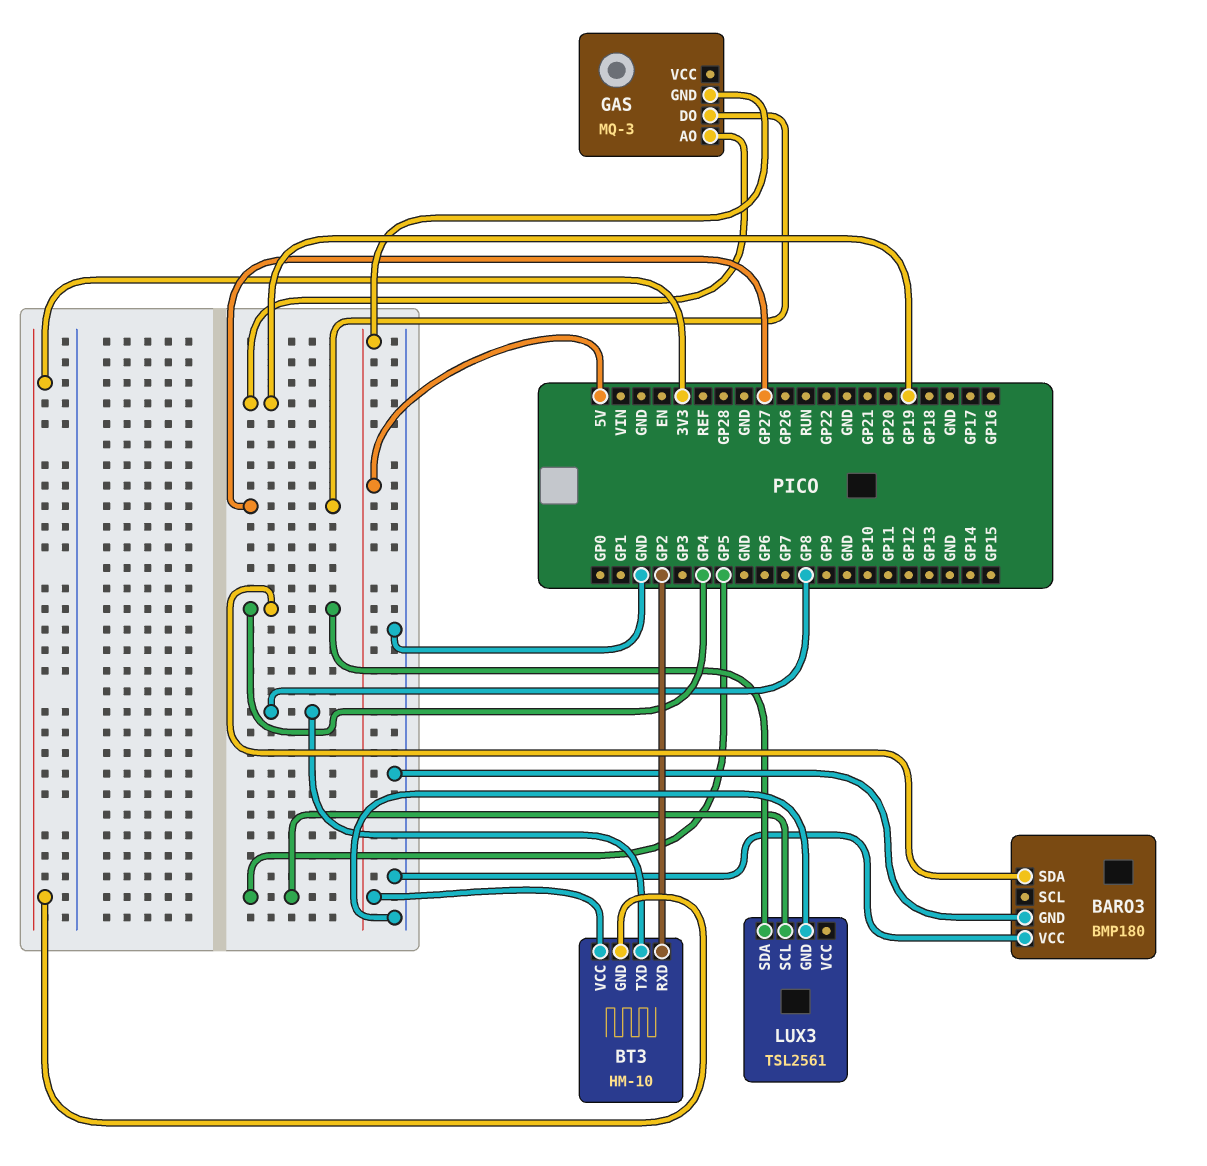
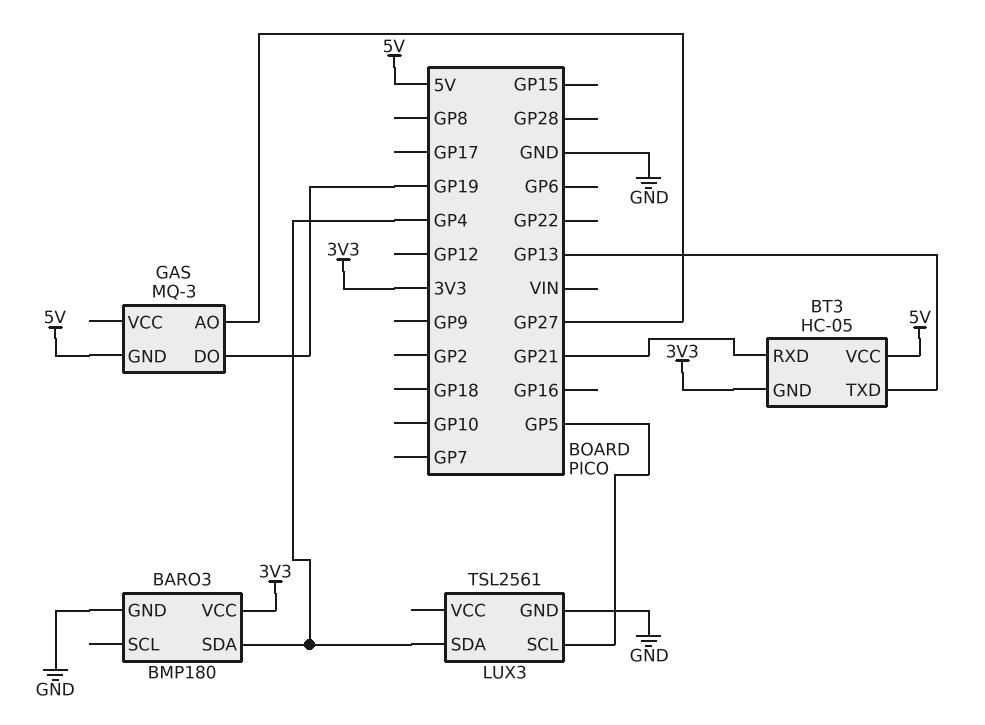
BARO3 pin VCC: GND -> 3V3
BT3: HM-10 -> HC-05
BT3 pin RXD: GP2 -> GP21
BT3 pin TXD: GP8 -> GP13
GAS pin AO: GP19 -> GP27
GAS pin DO: GP27 -> GP19

